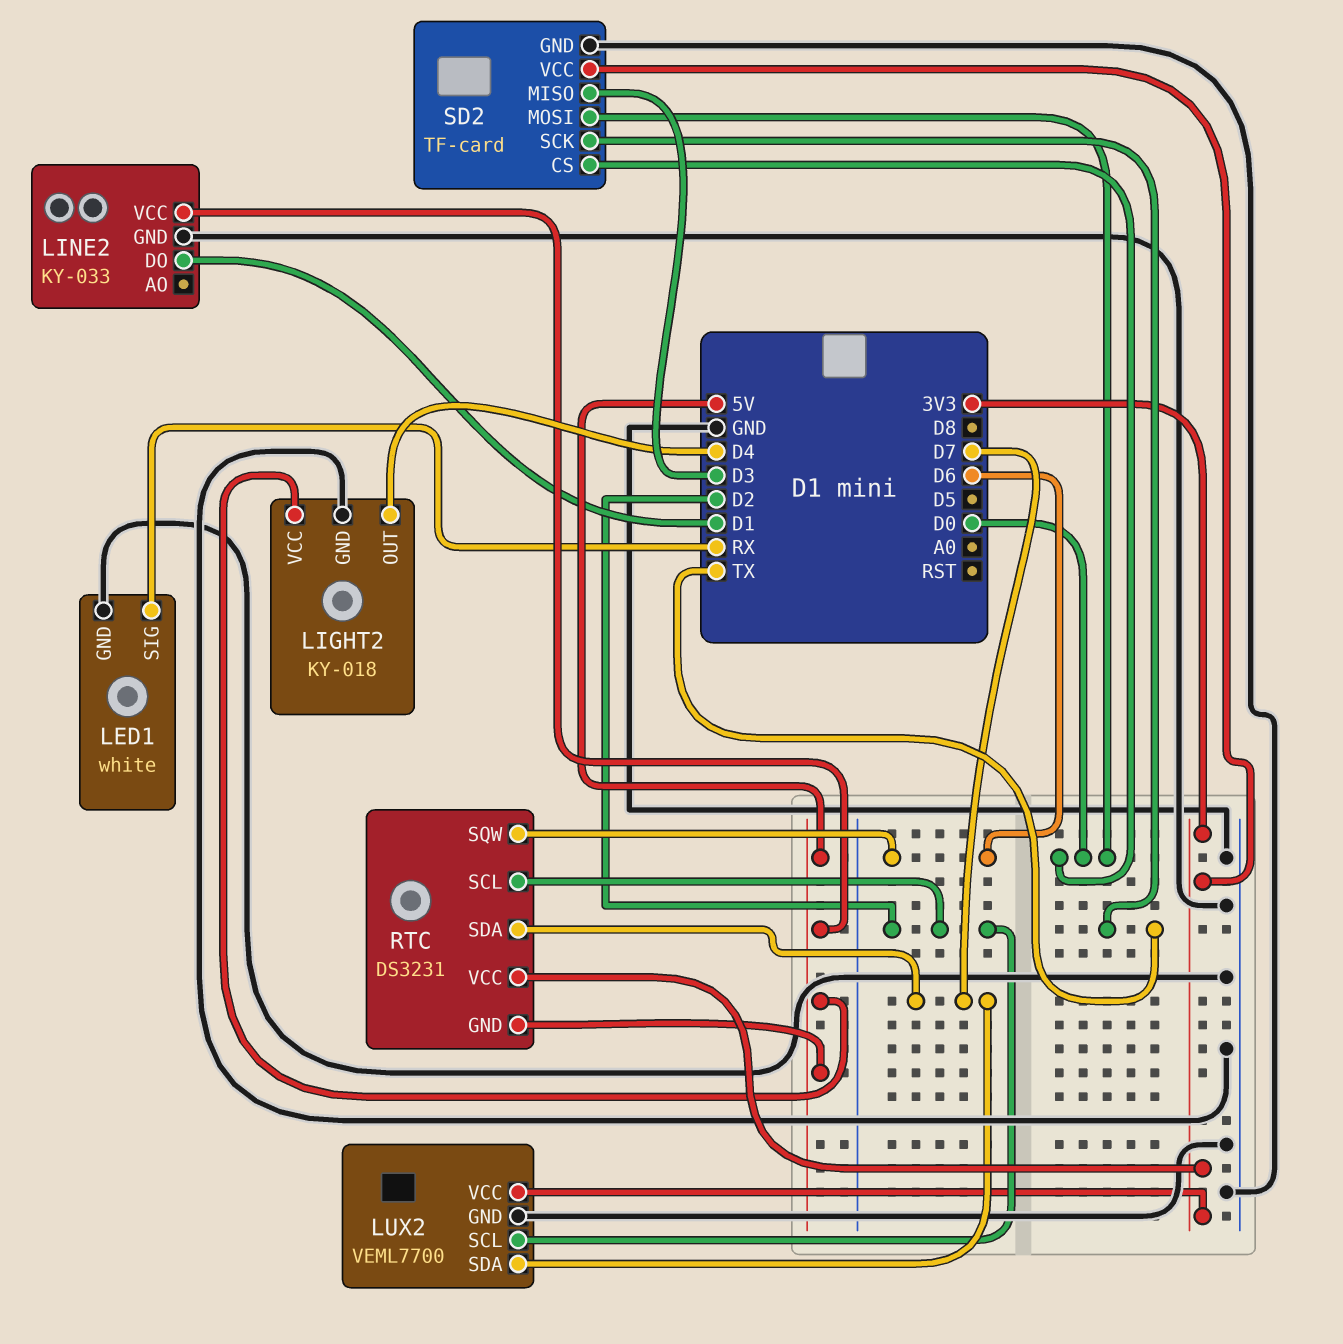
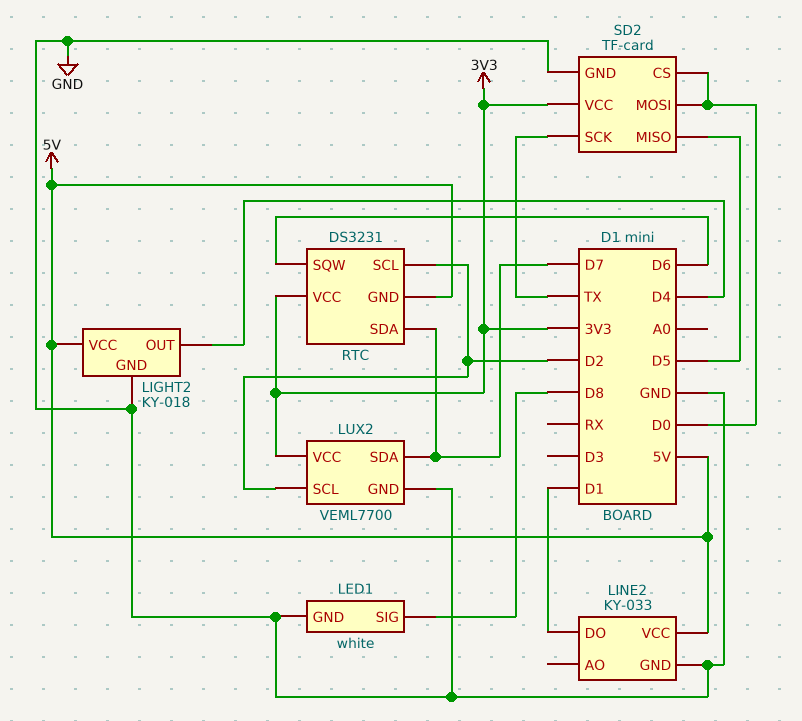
LED1 pin SIG: RX -> D8
SD2 pin MISO: D3 -> D5

